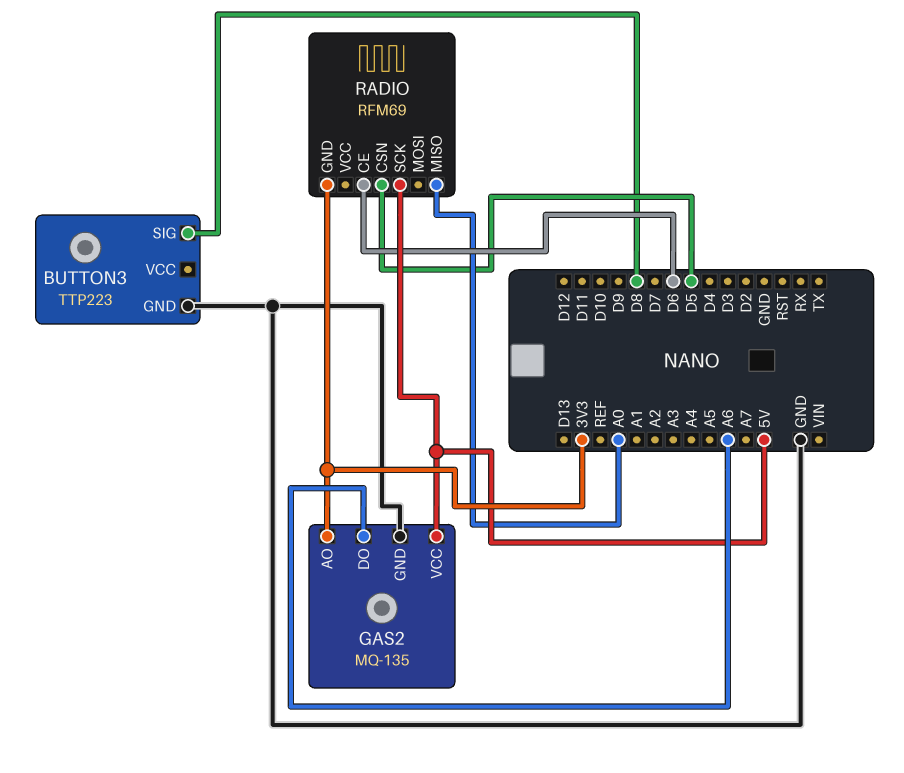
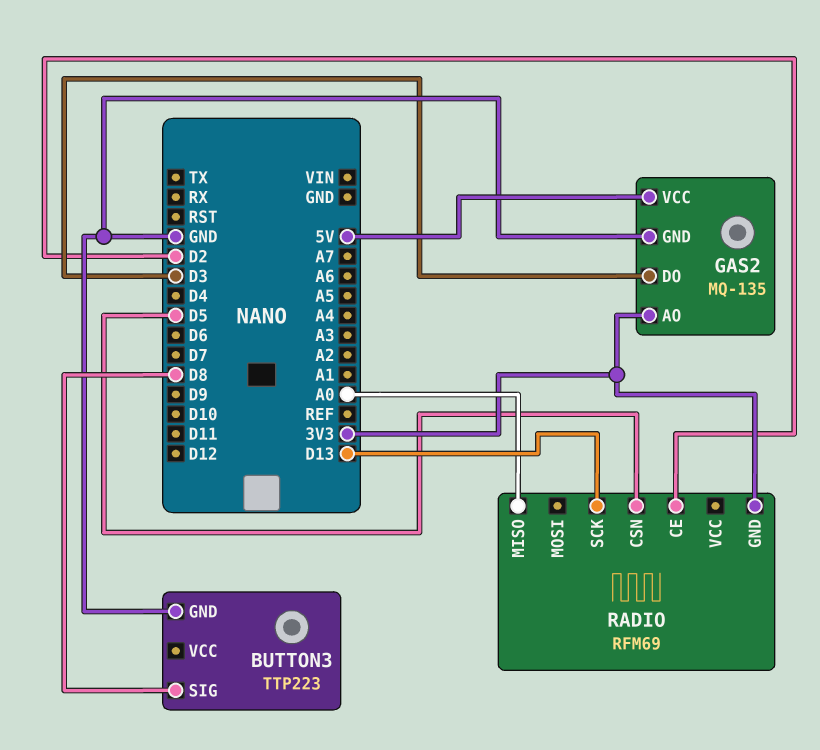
GAS2 pin DO: A6 -> D3
RADIO pin CE: D6 -> D2
RADIO pin SCK: 5V -> D13

